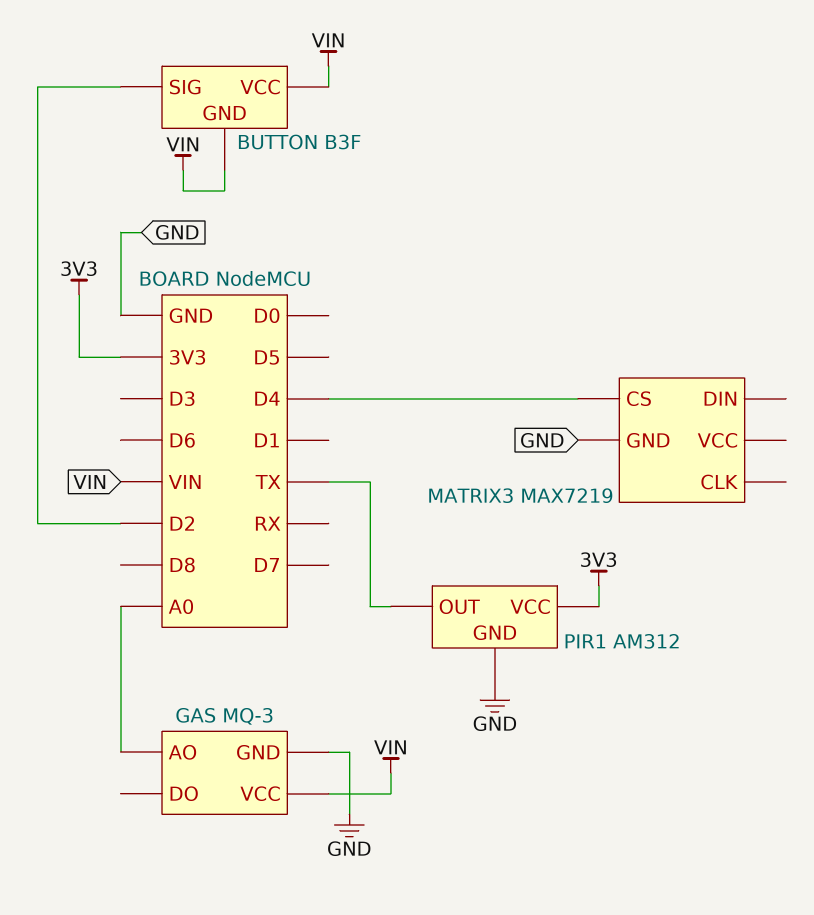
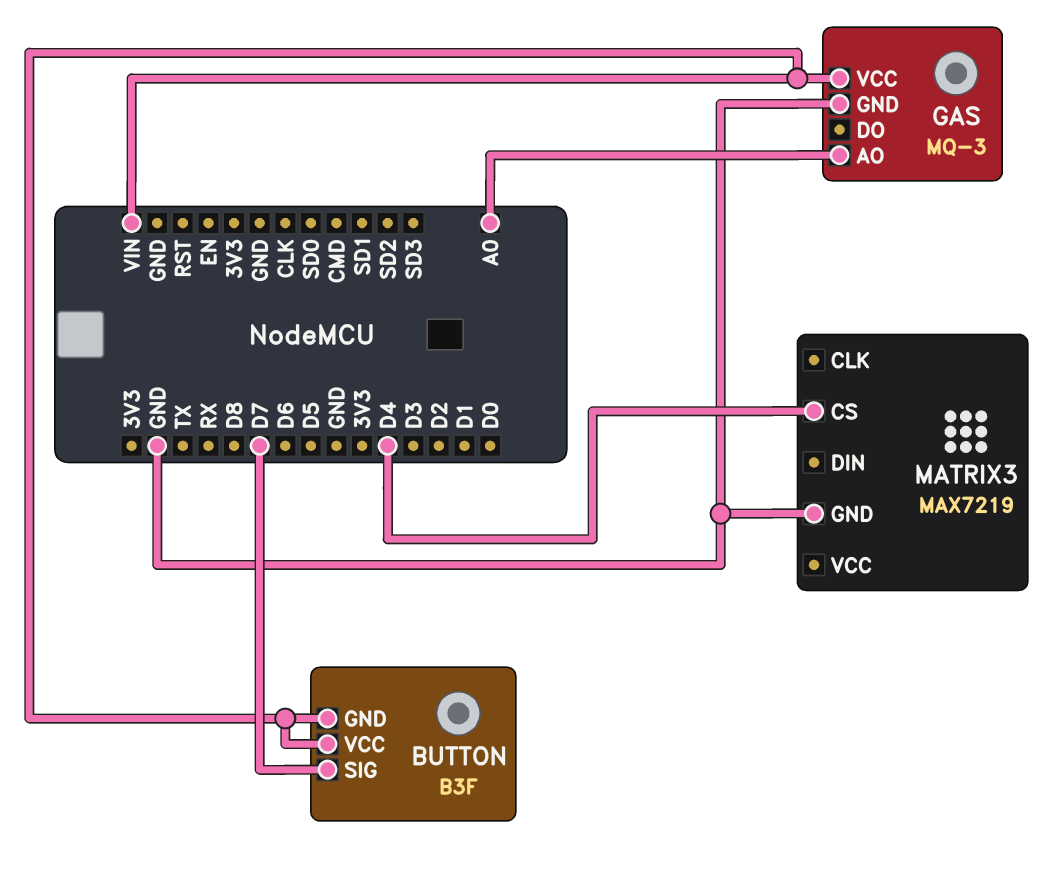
BUTTON pin SIG: D2 -> D7
PIR1: AM312 -> none
PIR1 pin GND: GND -> none
PIR1 pin OUT: TX -> none
PIR1 pin VCC: 3V3 -> none

